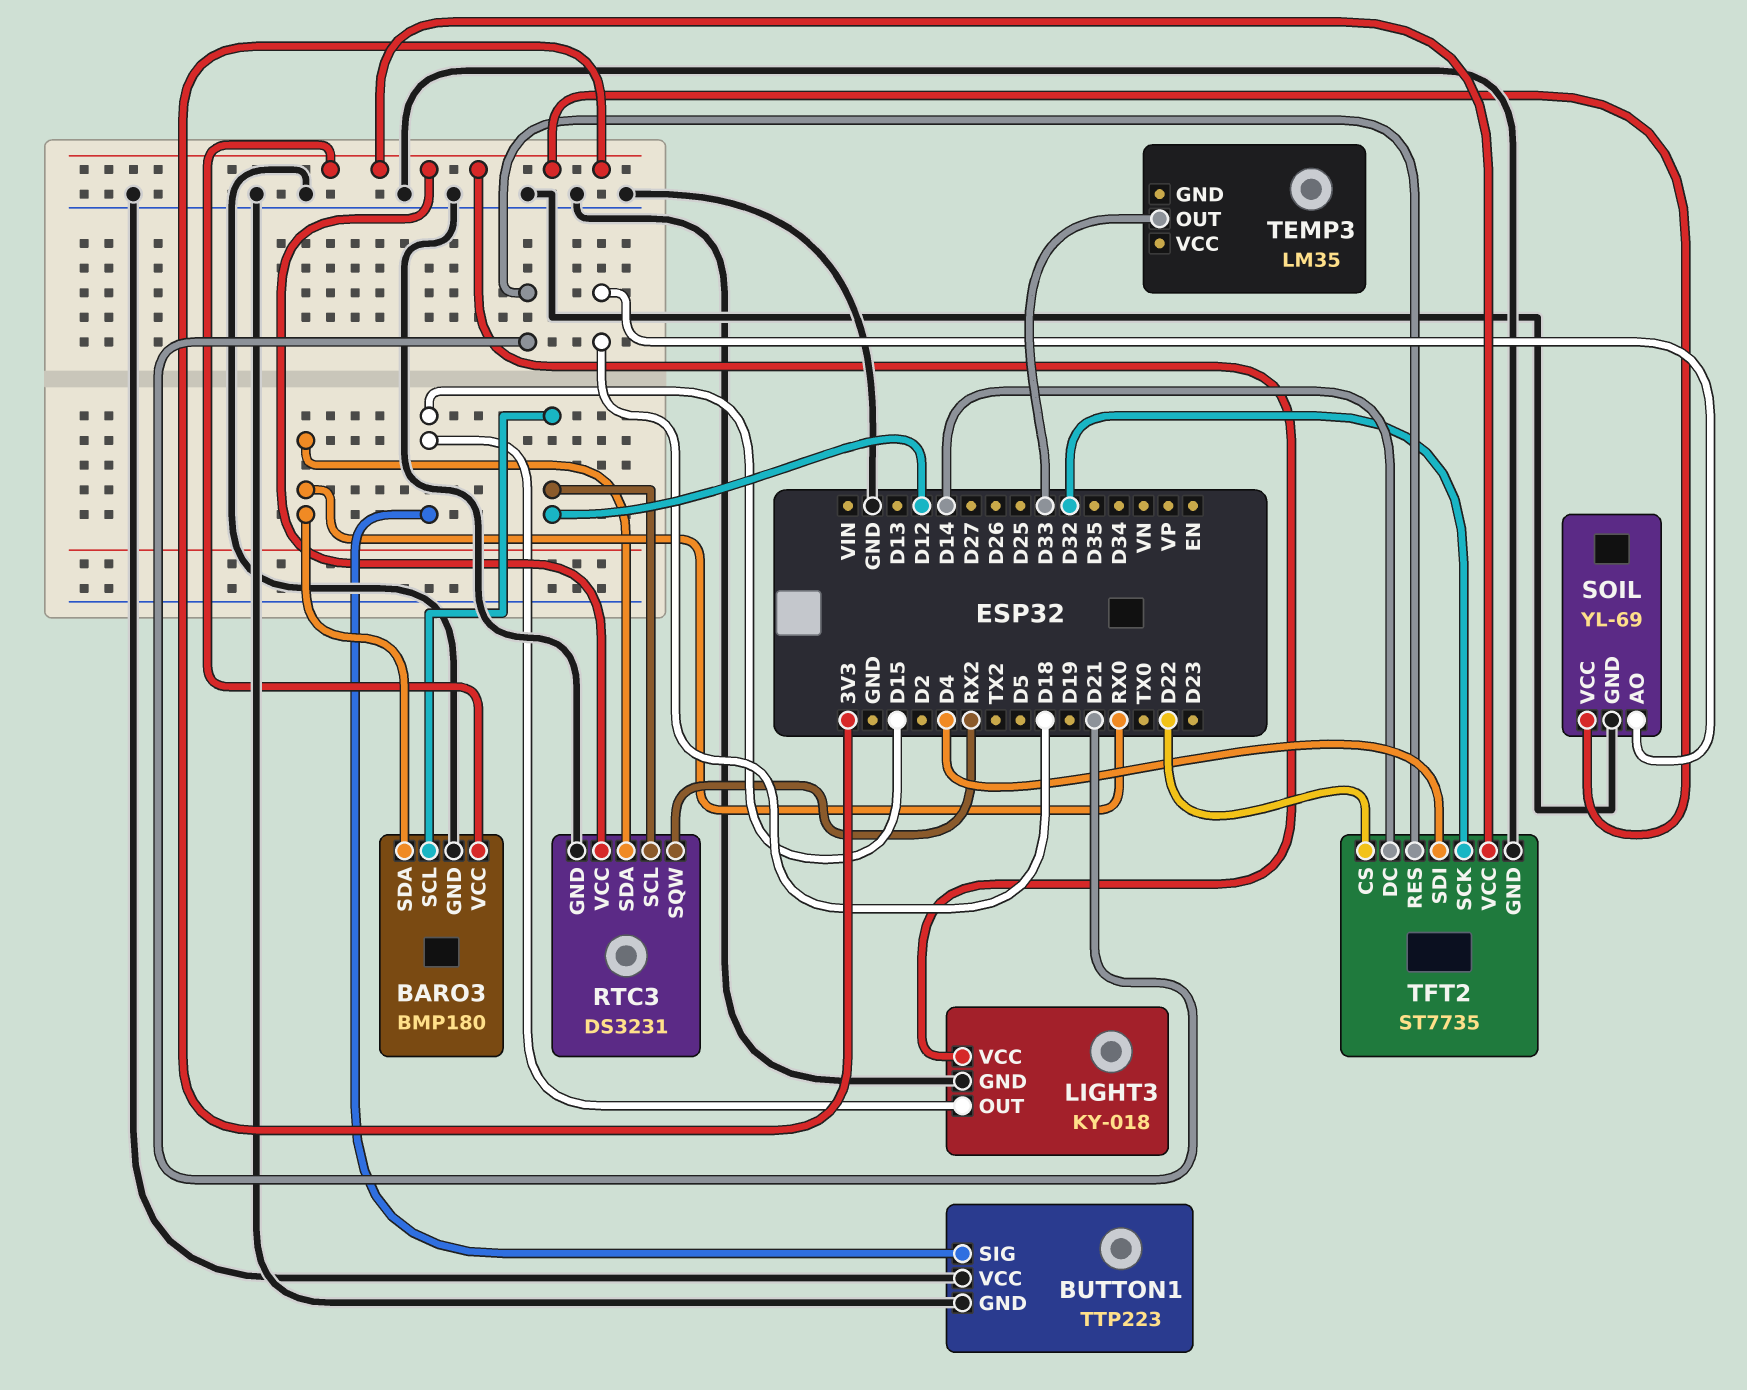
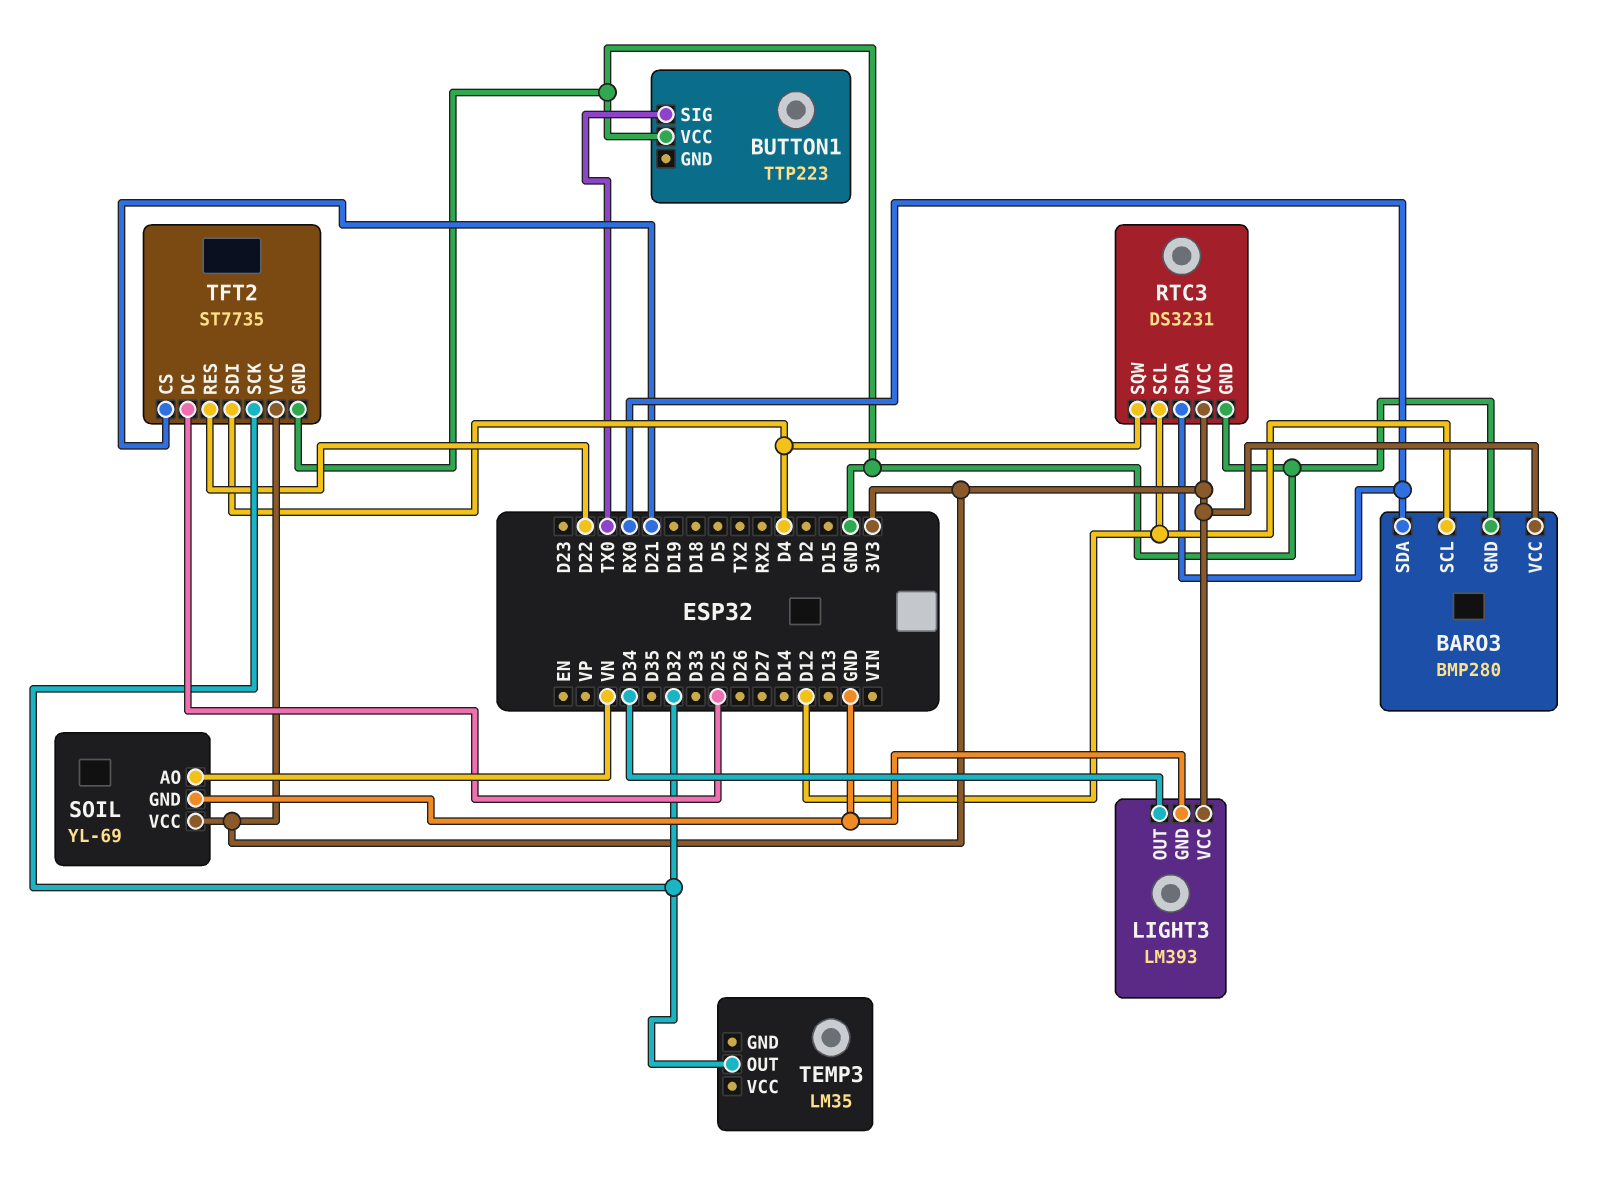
BARO3: BMP180 -> BMP280
BUTTON1 pin GND: GND -> none
BUTTON1 pin SIG: D15 -> TX0
LIGHT3: KY-018 -> LM393
LIGHT3 pin OUT: D15 -> D34
RTC3 pin SQW: RX2 -> D4
SOIL pin AO: D18 -> VN
TEMP3 pin OUT: D33 -> D32
TFT2 pin CS: D22 -> D21
TFT2 pin DC: D14 -> D25
TFT2 pin RES: D21 -> D22

